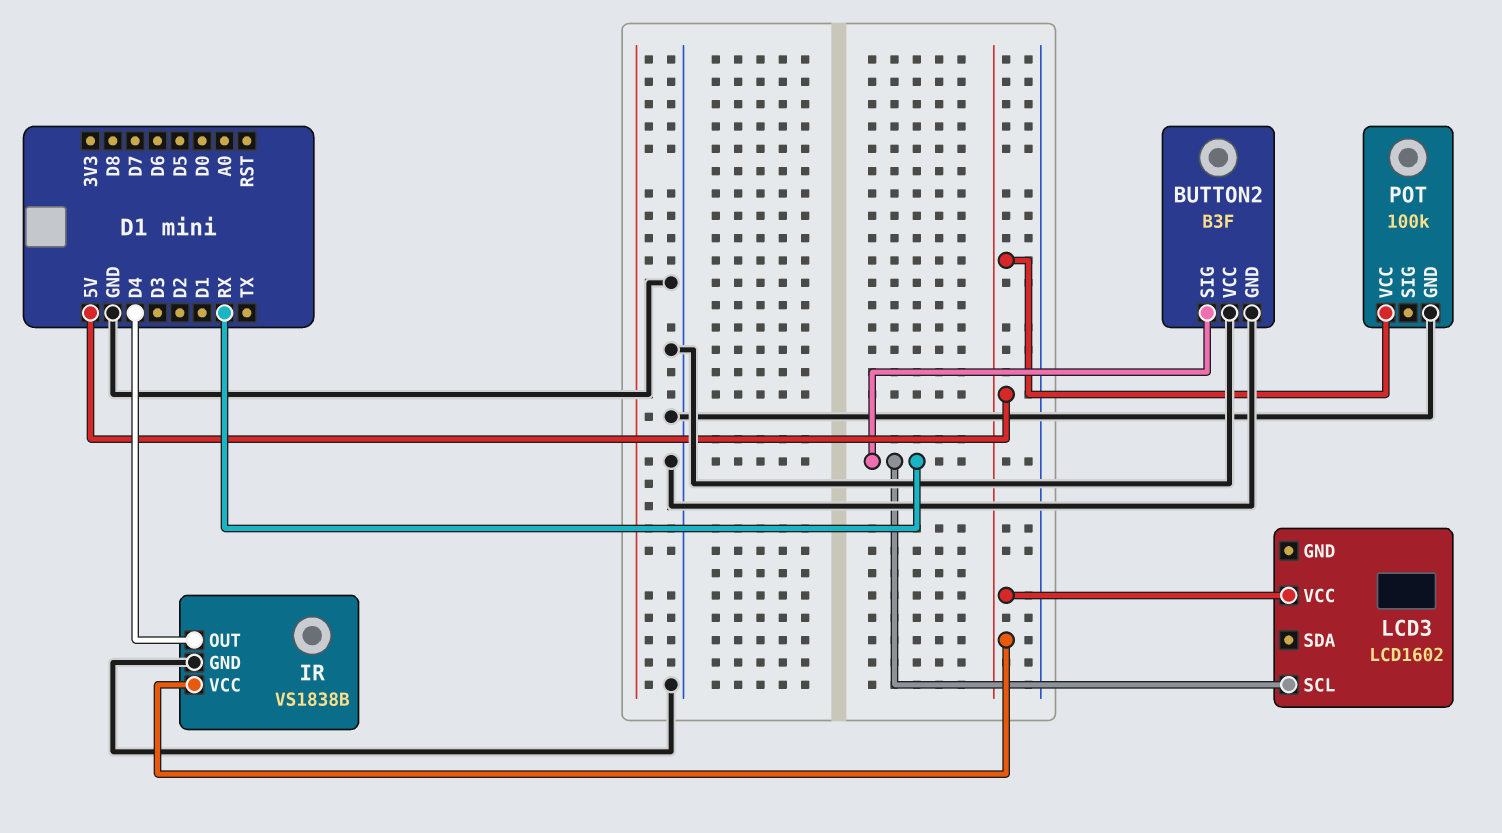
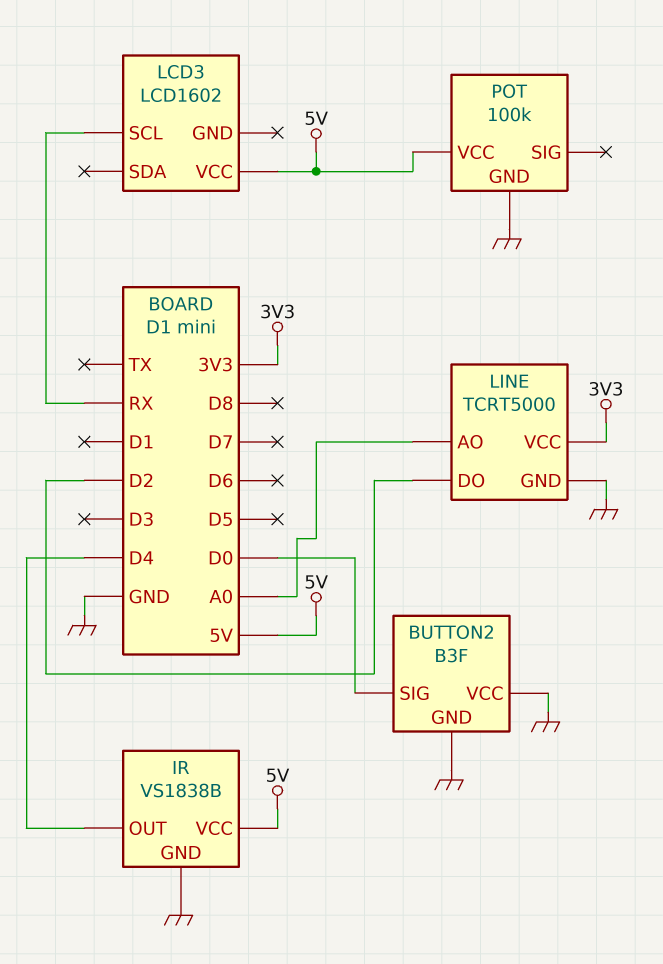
BUTTON2 pin SIG: RX -> D0
LINE: none -> TCRT5000
LINE pin AO: none -> A0
LINE pin DO: none -> D2
LINE pin GND: none -> GND
LINE pin VCC: none -> 3V3

